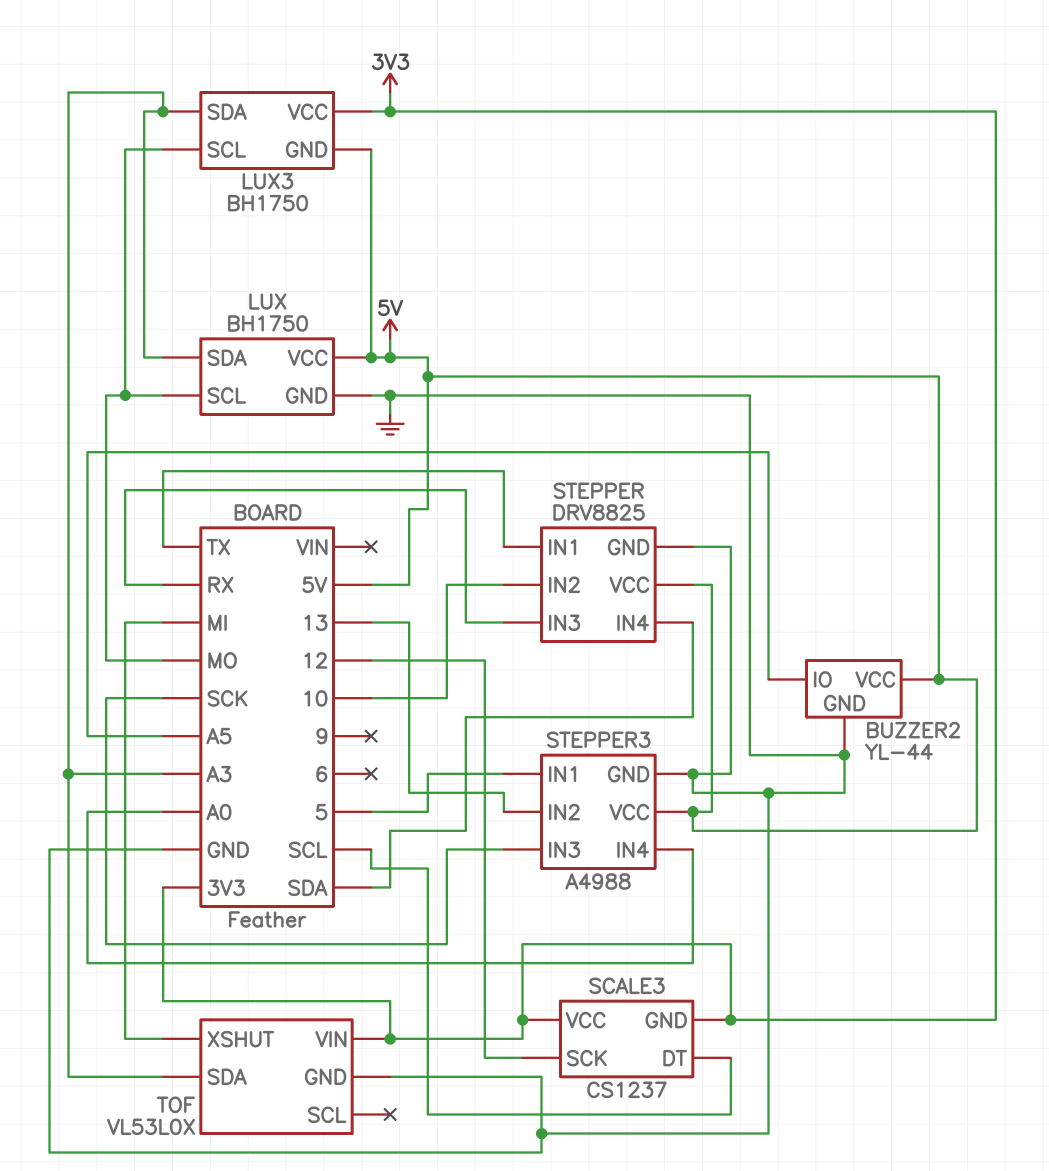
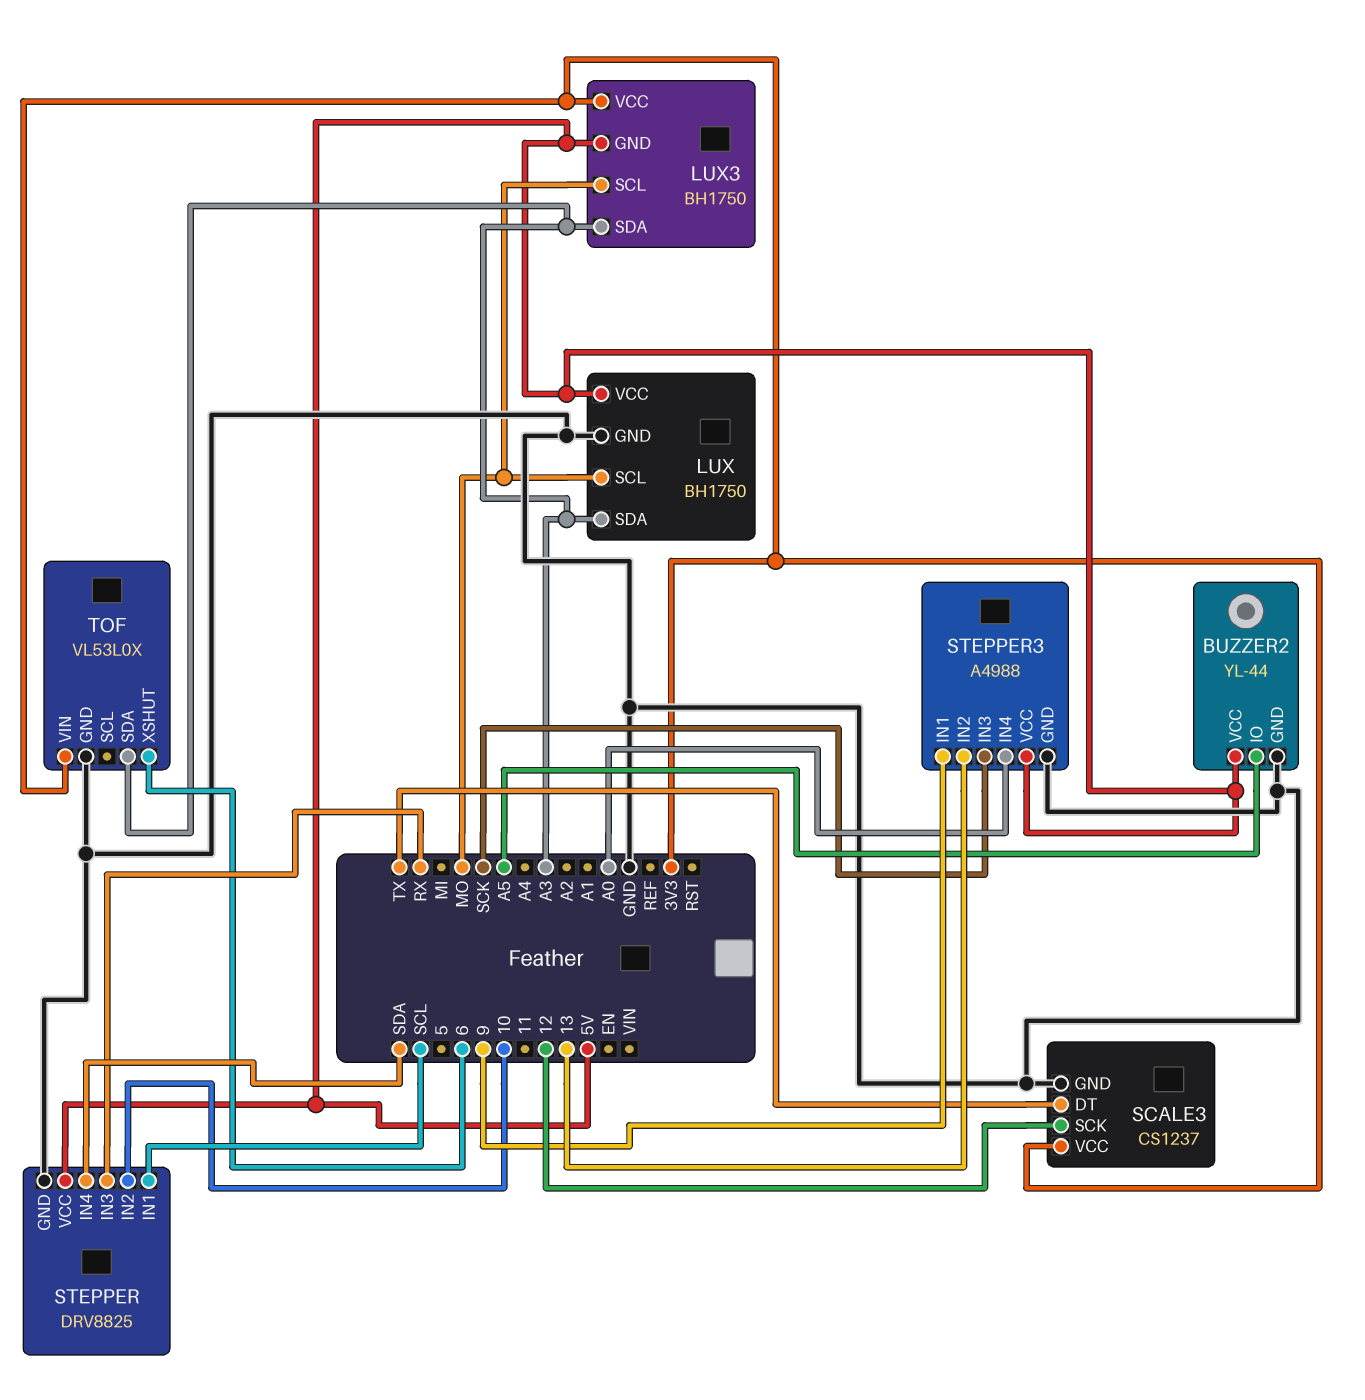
SCALE3 pin DT: SCL -> TX
SCALE3 pin GND: 3V3 -> GND
STEPPER pin IN1: TX -> SCL
STEPPER3 pin IN1: 5 -> 9
TOF pin XSHUT: MI -> 6

